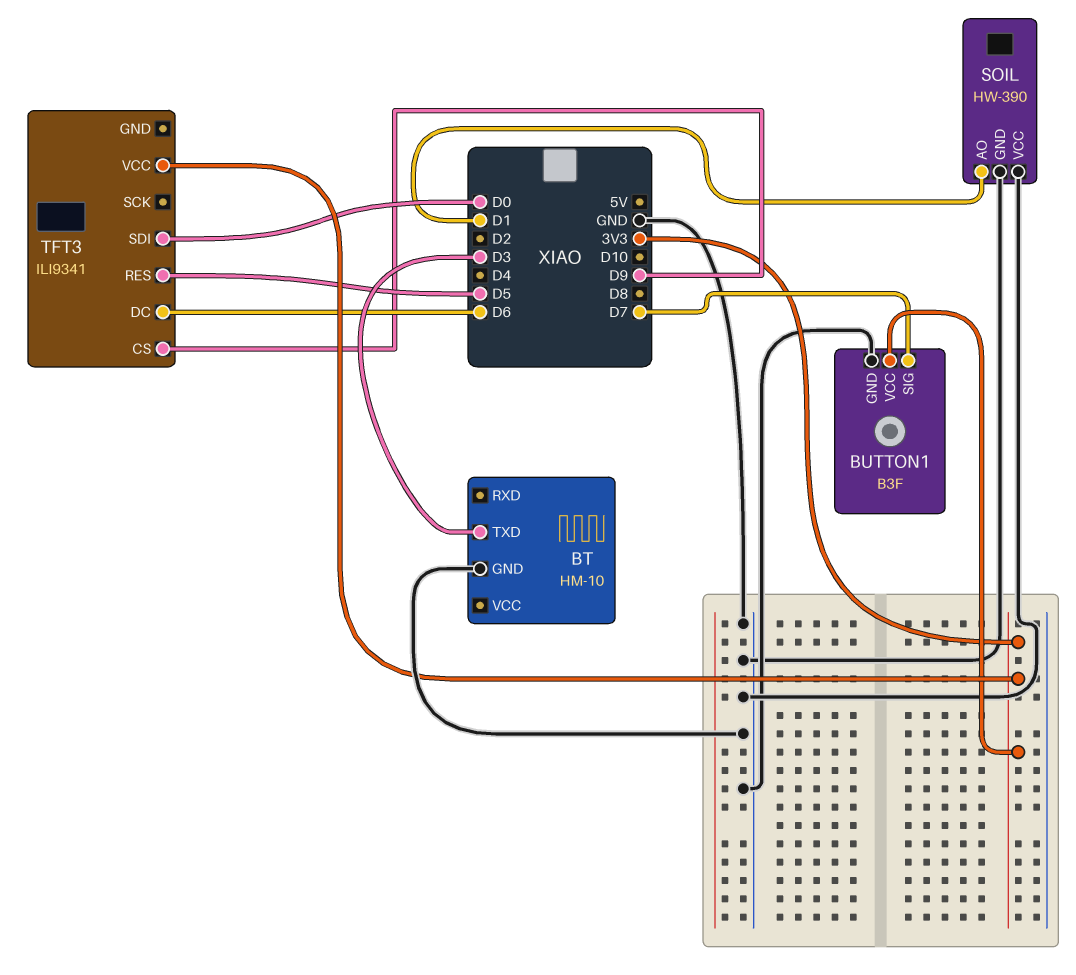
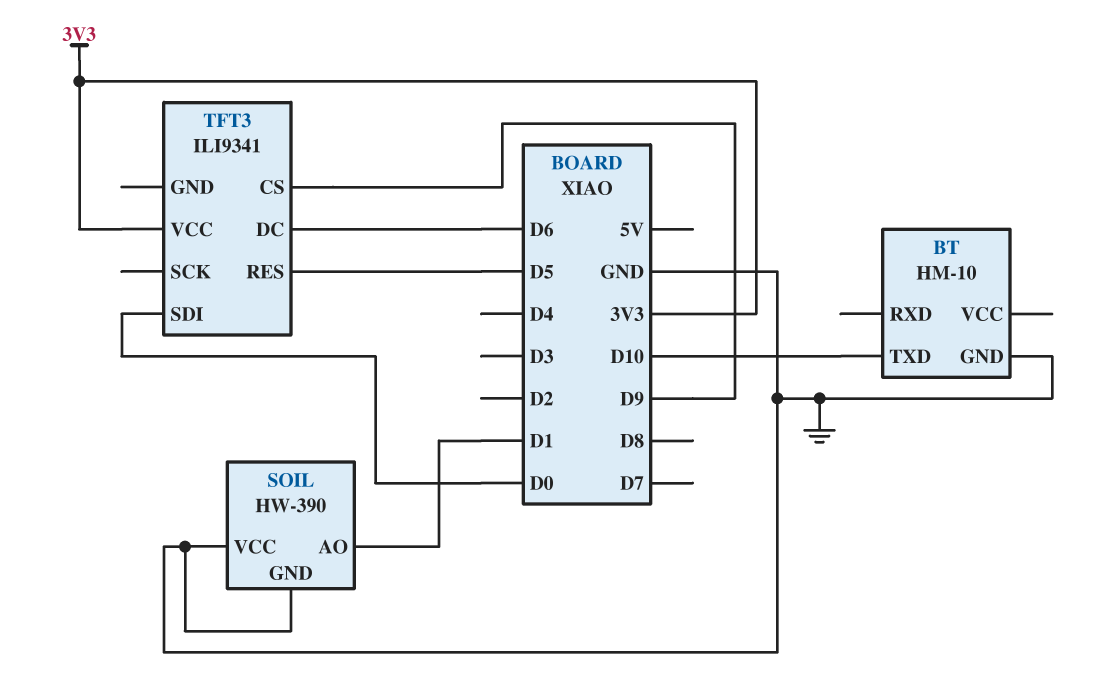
BT pin TXD: D3 -> D10
BUTTON1: B3F -> none
BUTTON1 pin GND: GND -> none
BUTTON1 pin SIG: D7 -> none
BUTTON1 pin VCC: 3V3 -> none

